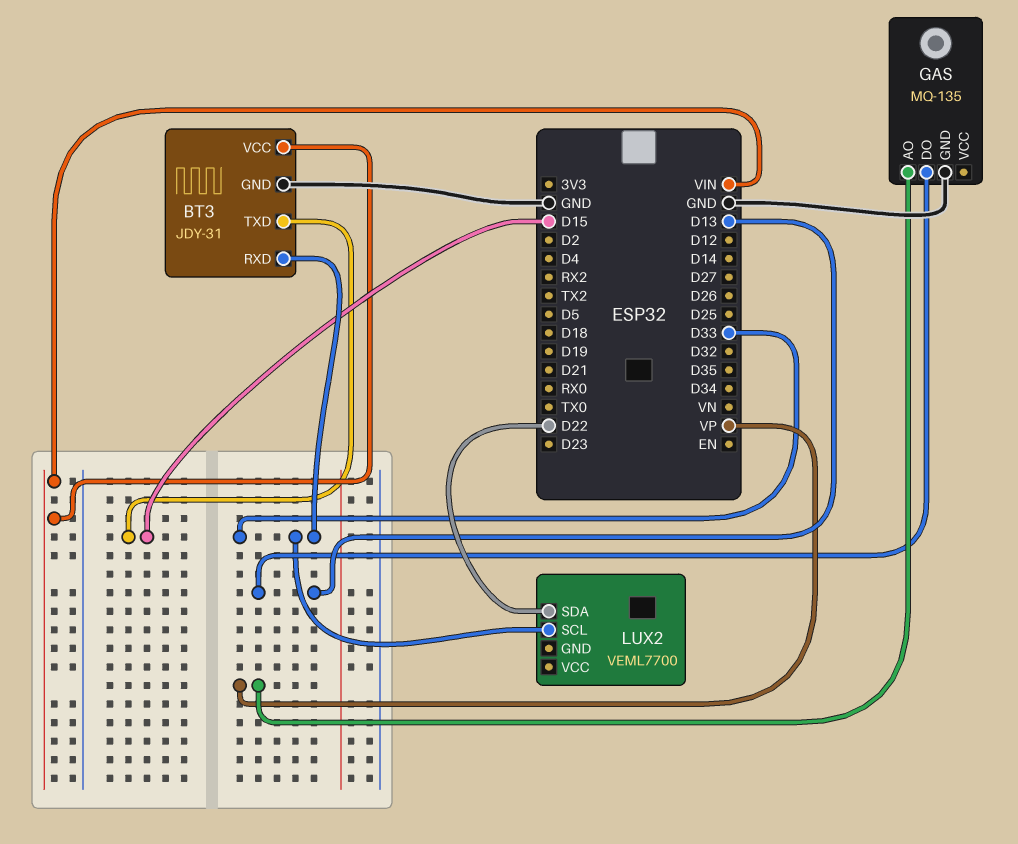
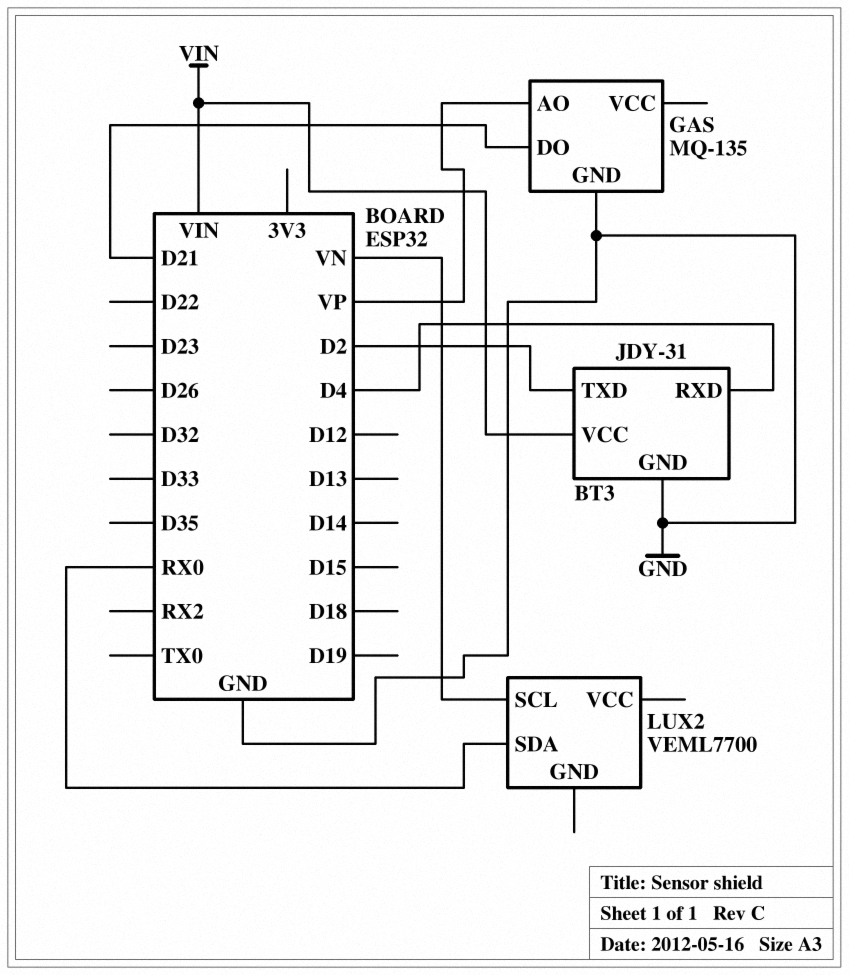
BT3 pin RXD: D33 -> D4
BT3 pin TXD: D15 -> D2
GAS pin DO: D13 -> D21
LUX2 pin SCL: D33 -> VN
LUX2 pin SDA: D22 -> RX0

